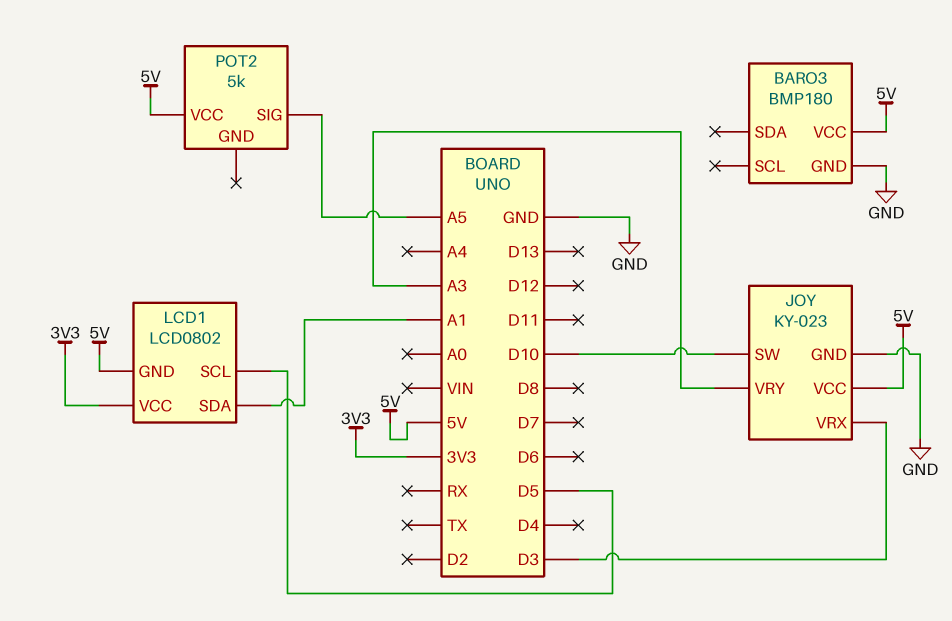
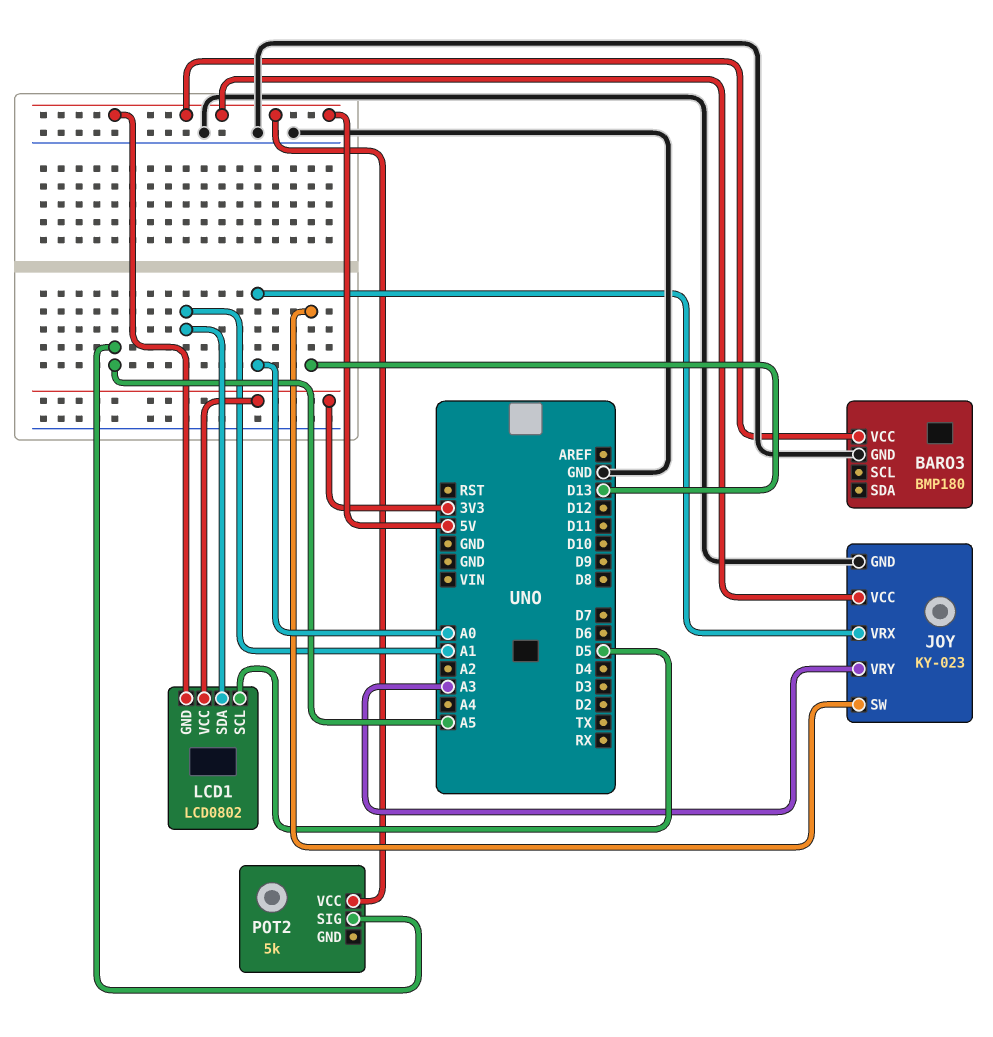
JOY pin SW: D10 -> D13
JOY pin VRX: D3 -> A0

